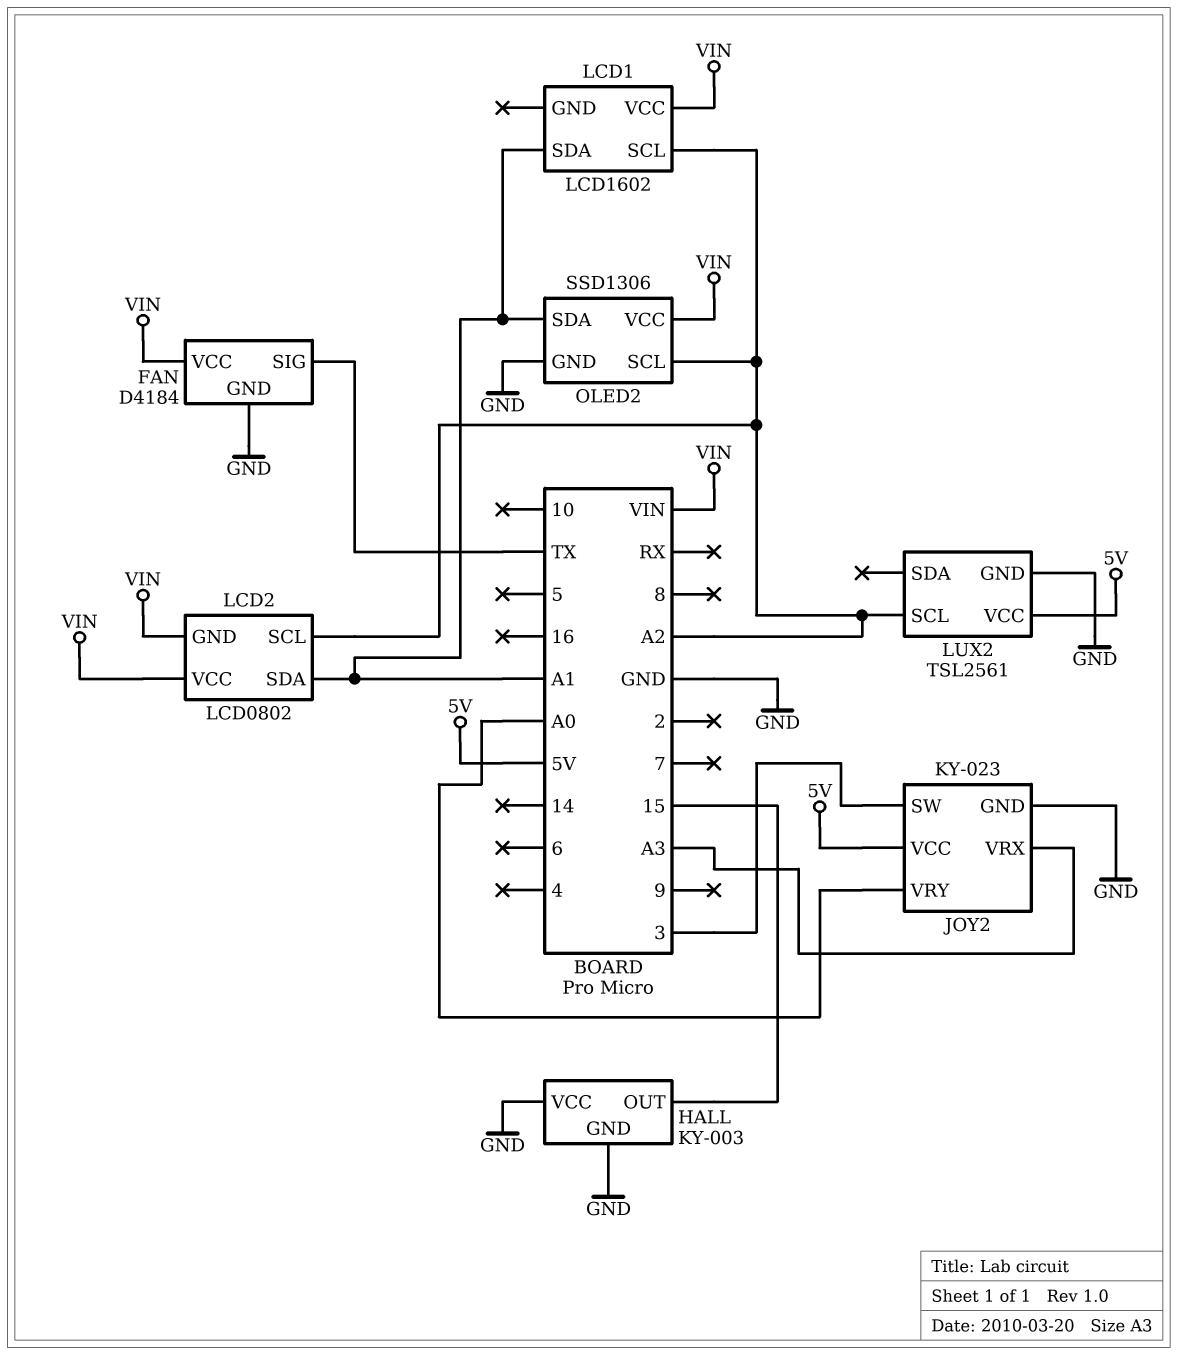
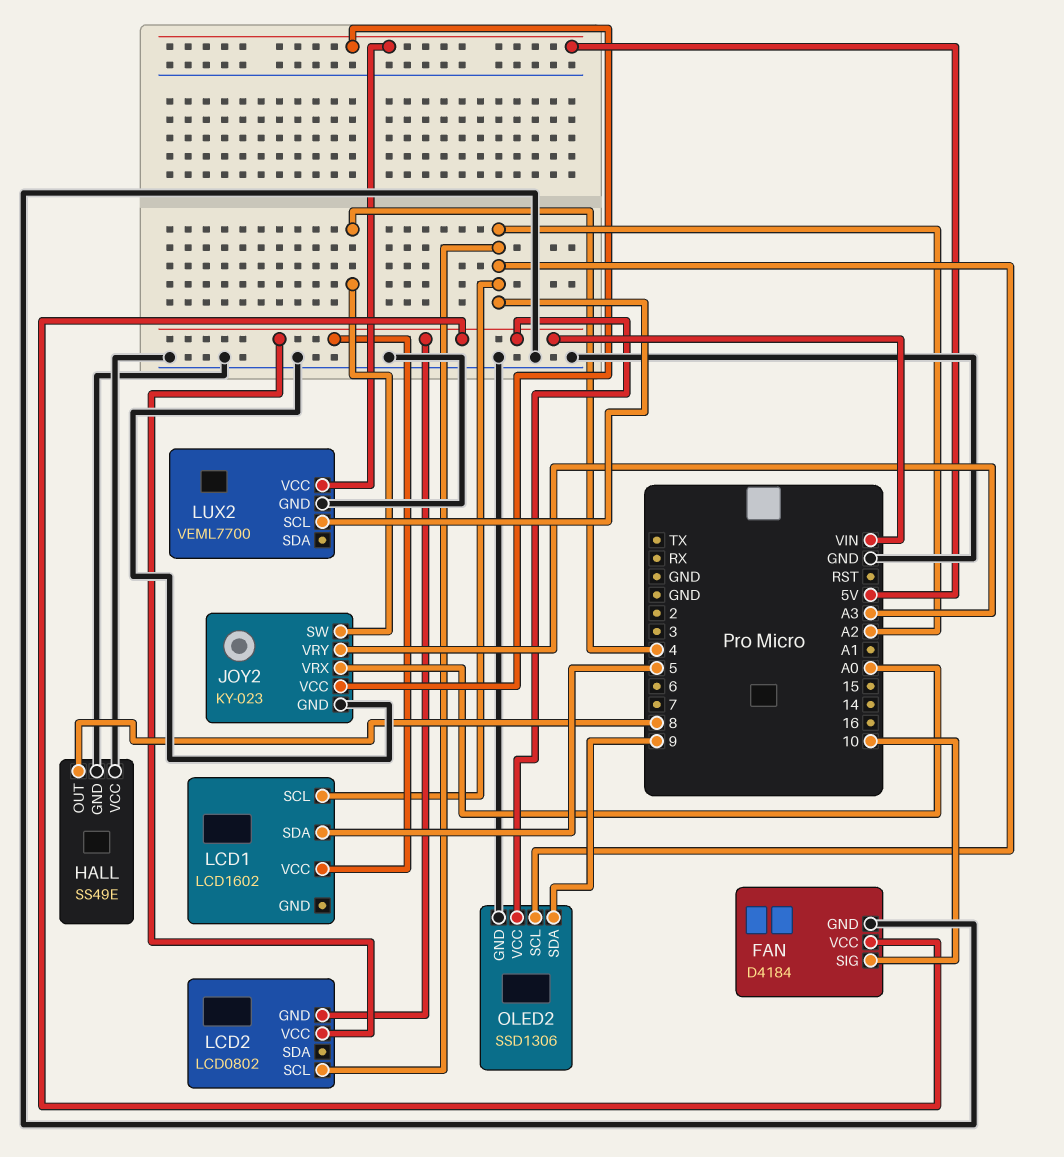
FAN pin SIG: TX -> 10
HALL: KY-003 -> SS49E
HALL pin OUT: 15 -> 8
JOY2 pin SW: 3 -> 4
JOY2 pin VRX: A3 -> A0
JOY2 pin VRY: A0 -> A3
LCD1 pin SDA: A1 -> 5
LCD2 pin SDA: A1 -> none
LUX2: TSL2561 -> VEML7700
OLED2 pin SDA: A1 -> 9

